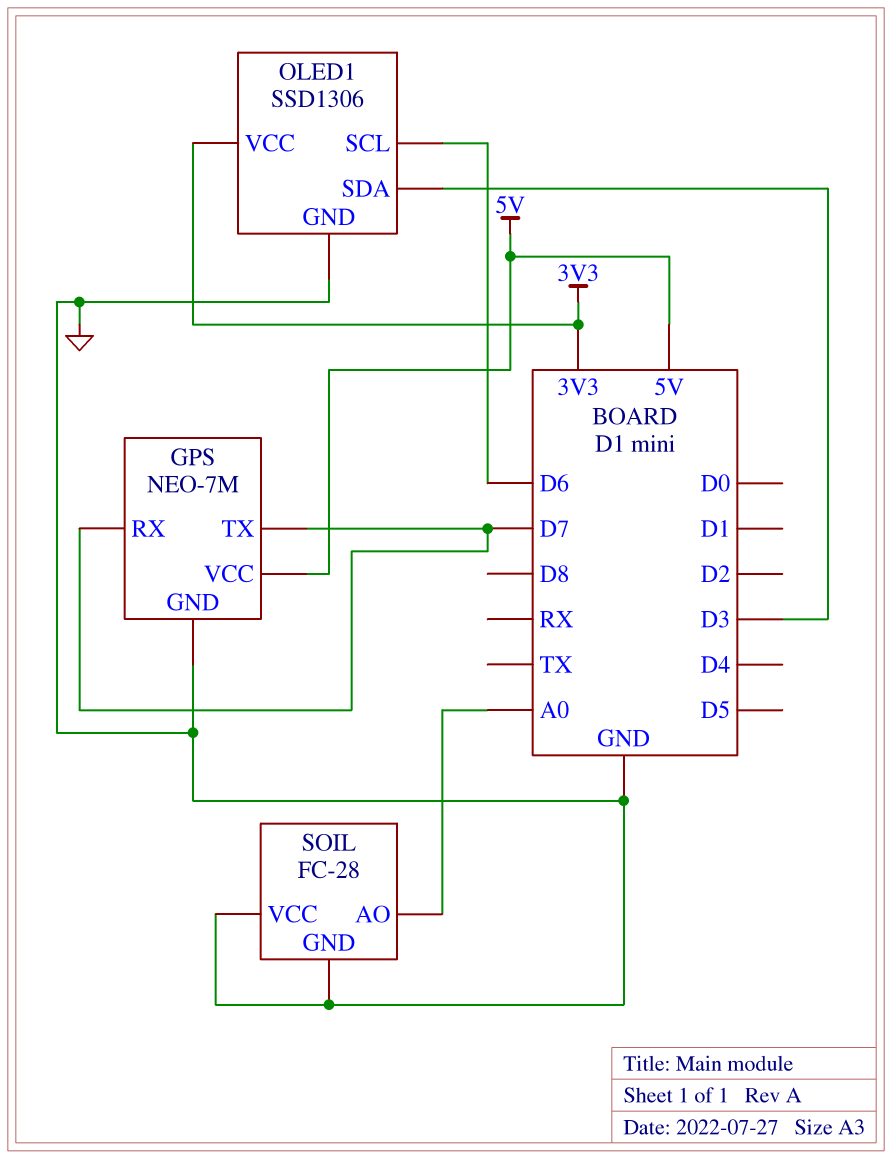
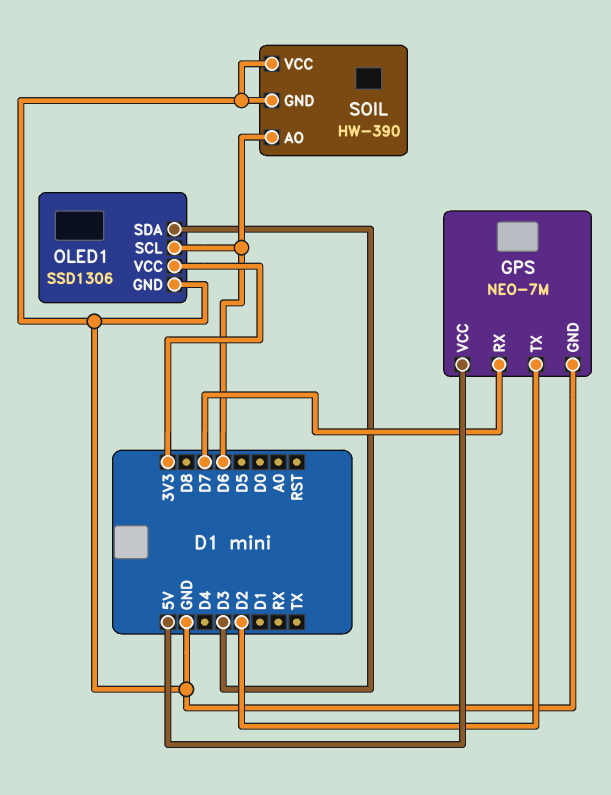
GPS pin TX: D7 -> D2
SOIL: FC-28 -> HW-390
SOIL pin AO: A0 -> D6

